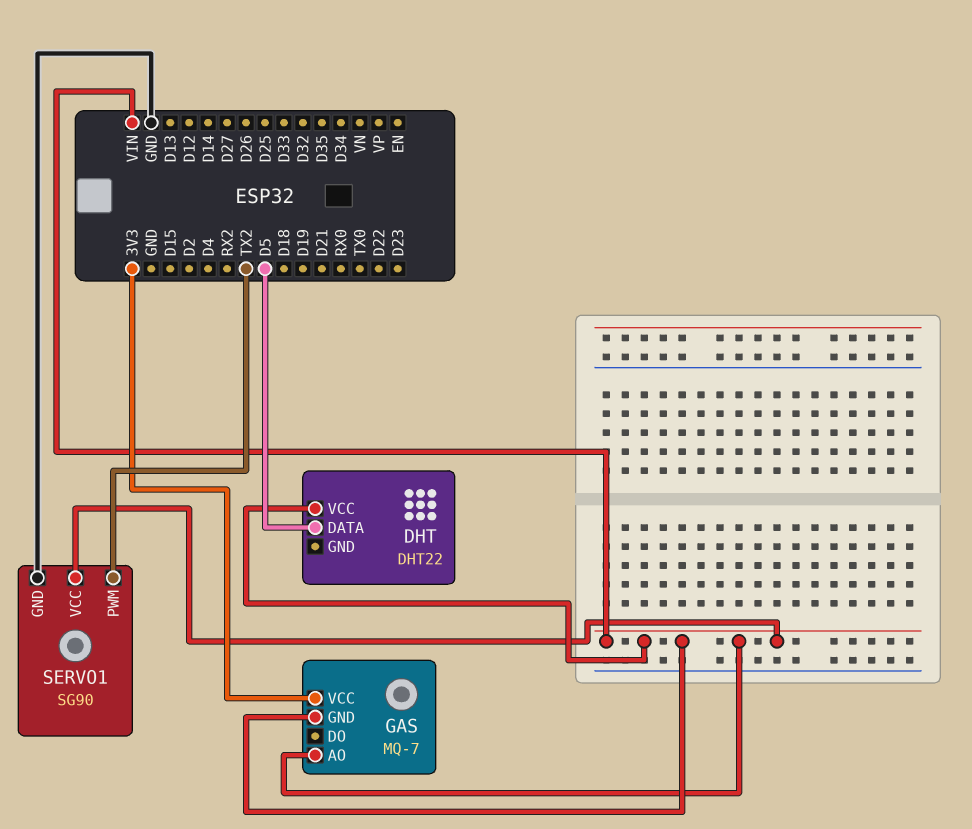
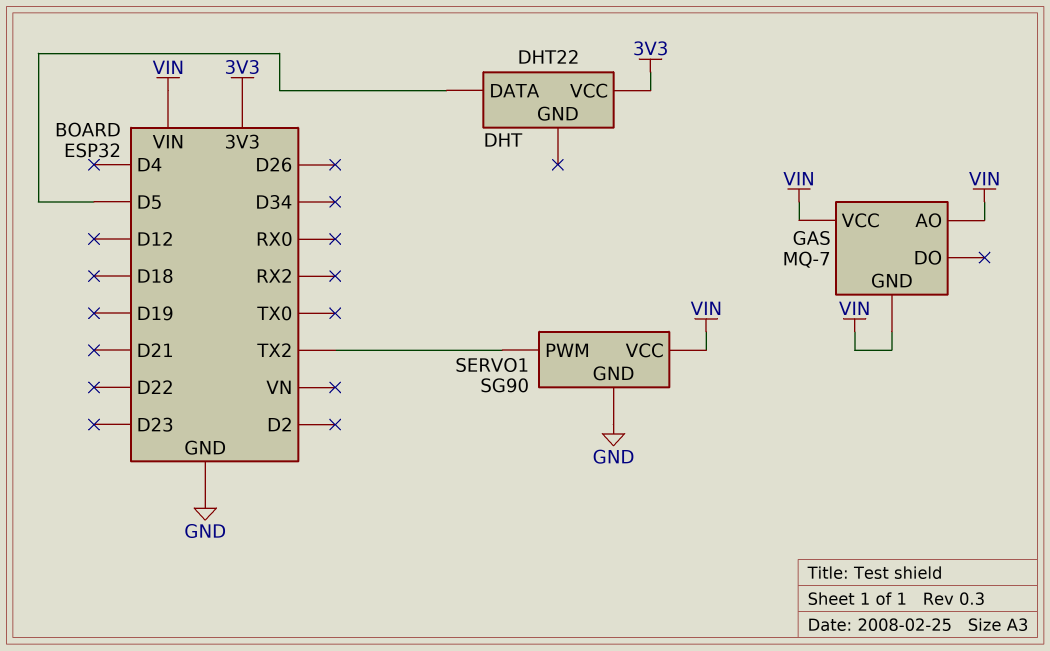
DHT pin VCC: VIN -> 3V3
GAS pin VCC: 3V3 -> VIN

